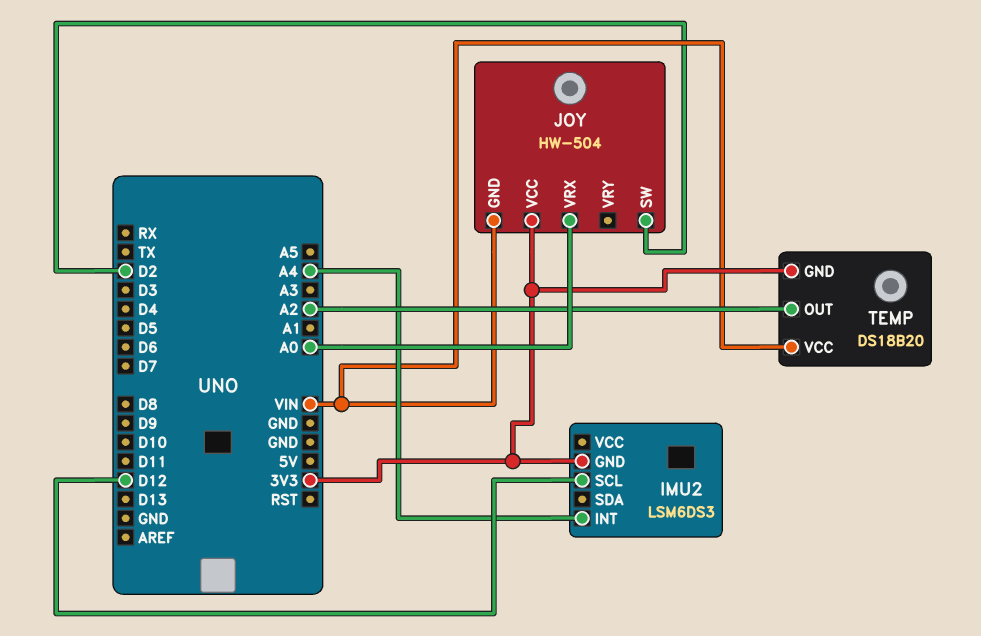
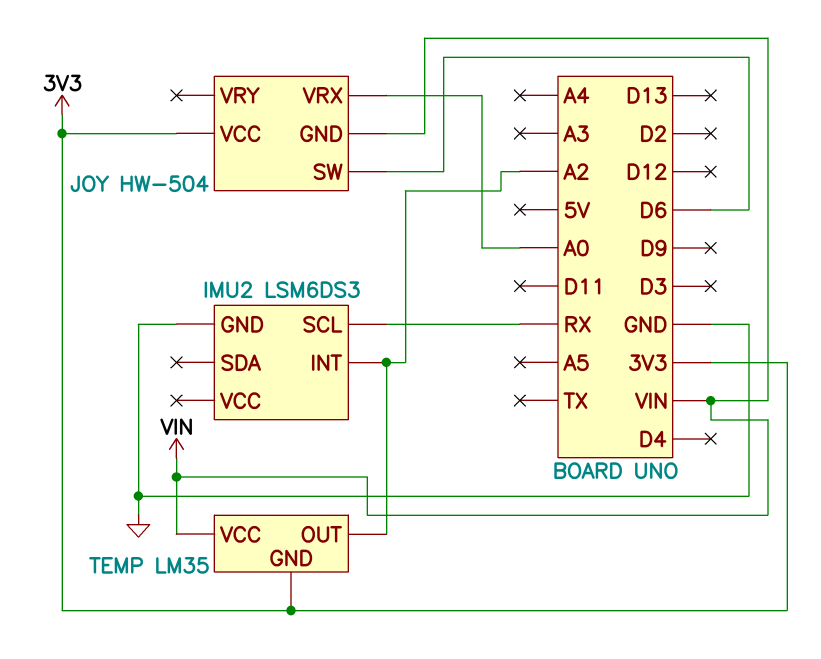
IMU2 pin GND: 3V3 -> GND
IMU2 pin INT: A4 -> A2
IMU2 pin SCL: D12 -> RX
JOY pin SW: D2 -> D6
TEMP: DS18B20 -> LM35

